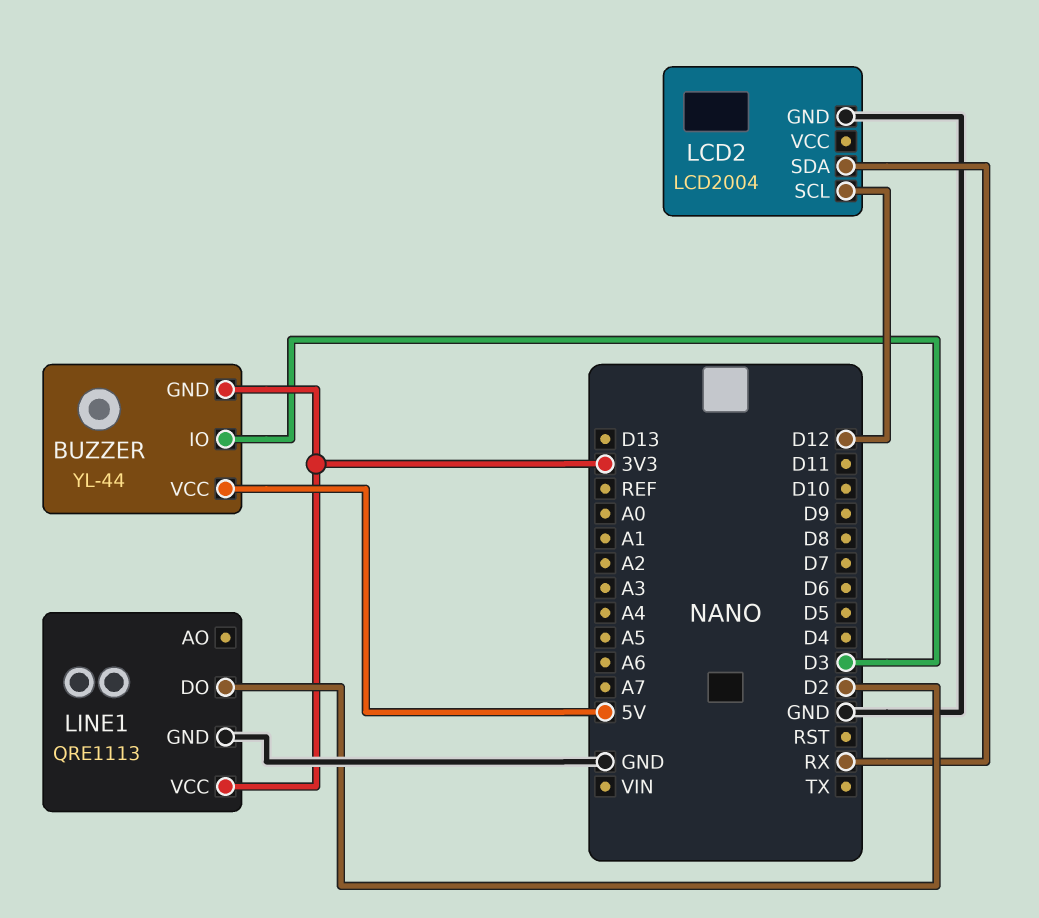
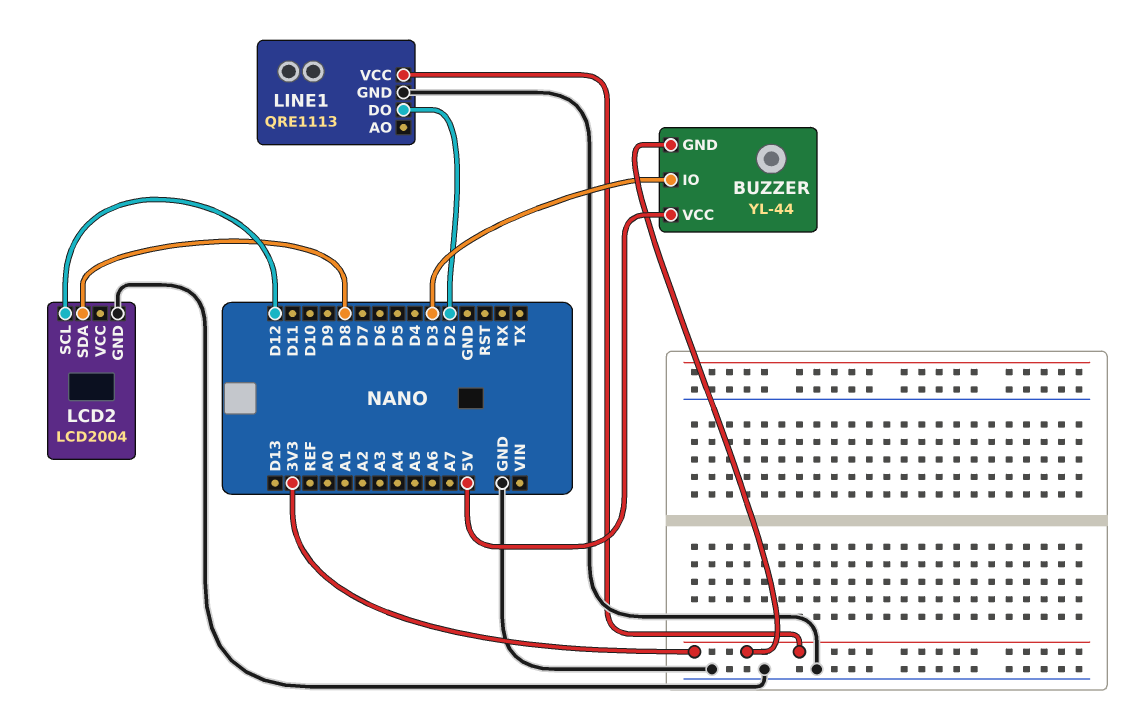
LCD2 pin SDA: RX -> D8

